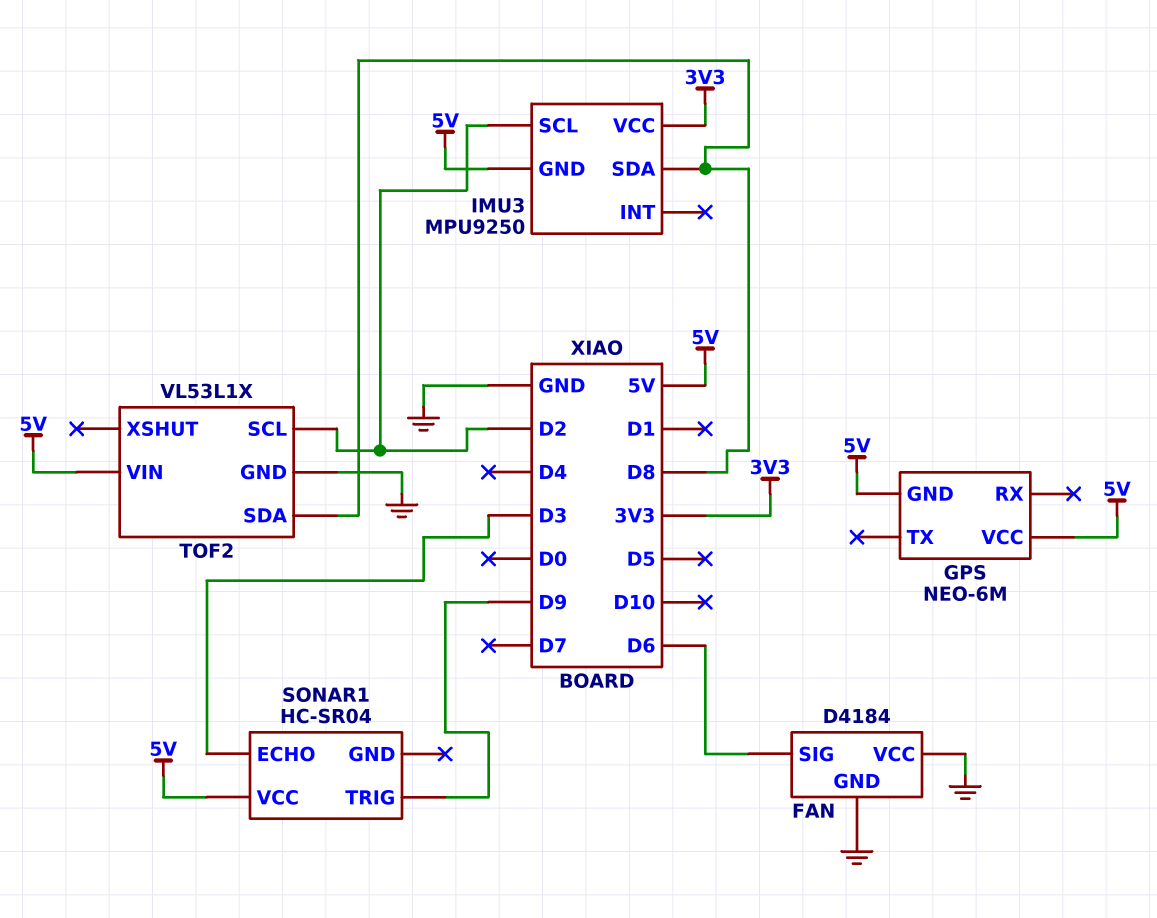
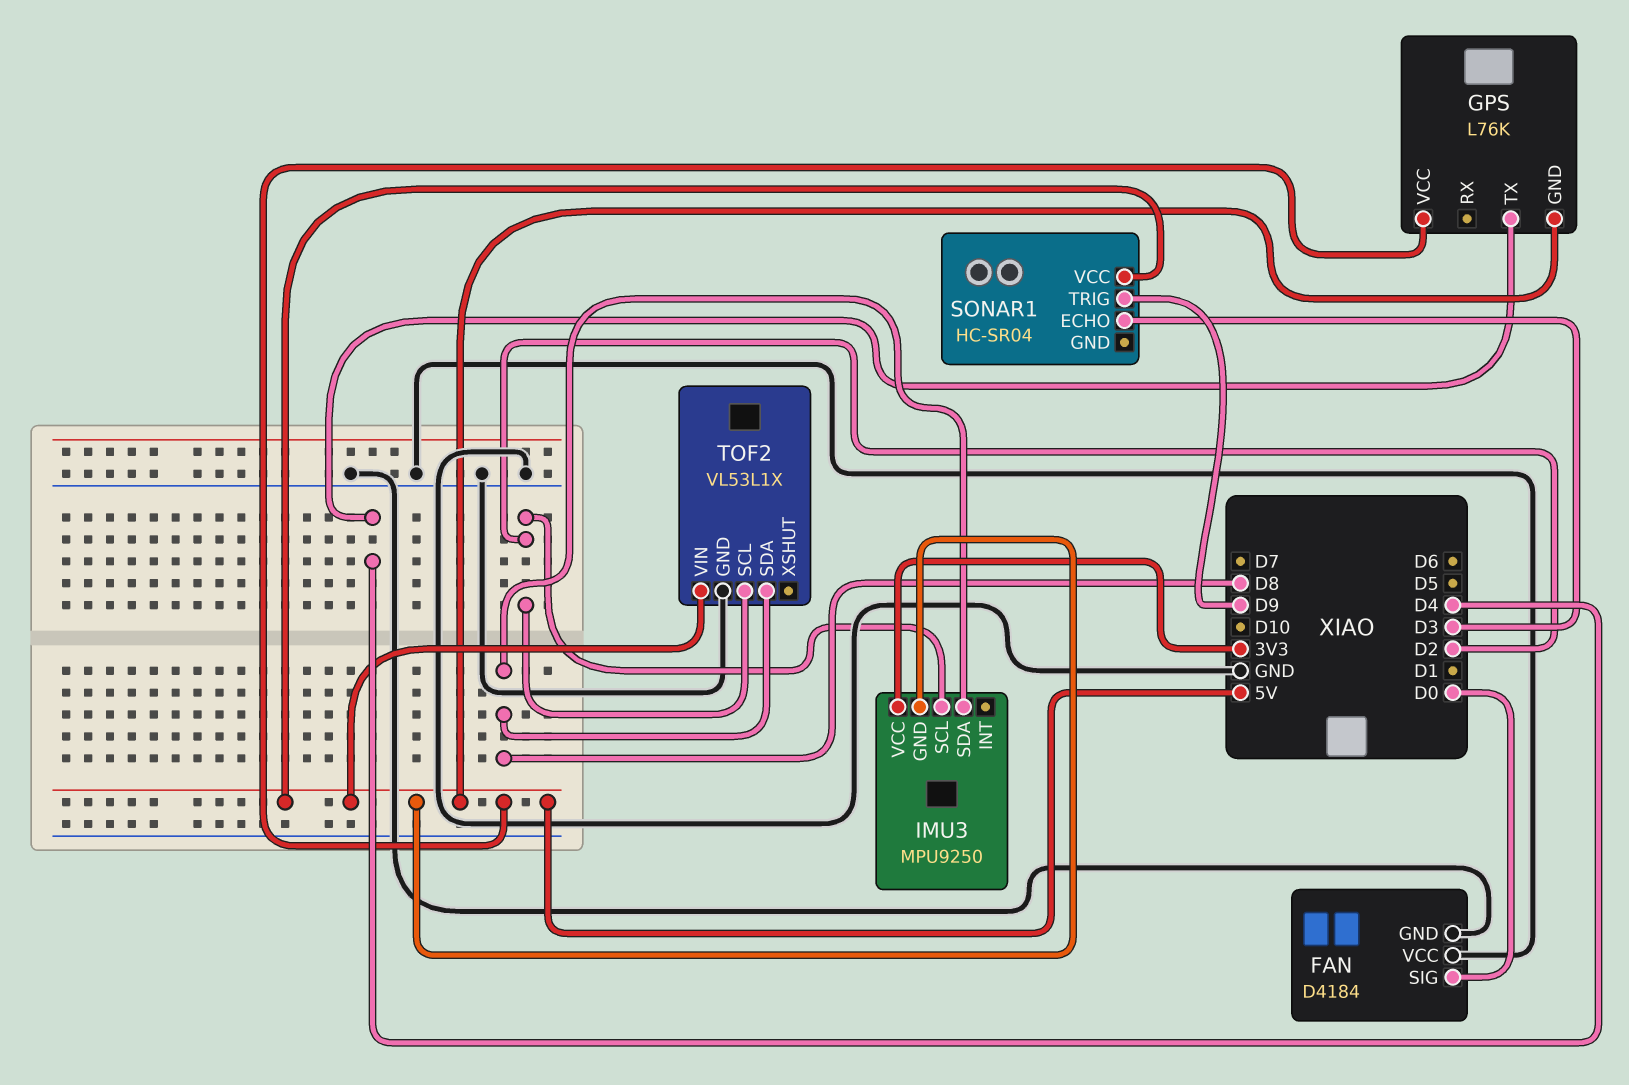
FAN pin SIG: D6 -> D0
GPS: NEO-6M -> L76K
GPS pin TX: none -> D4

